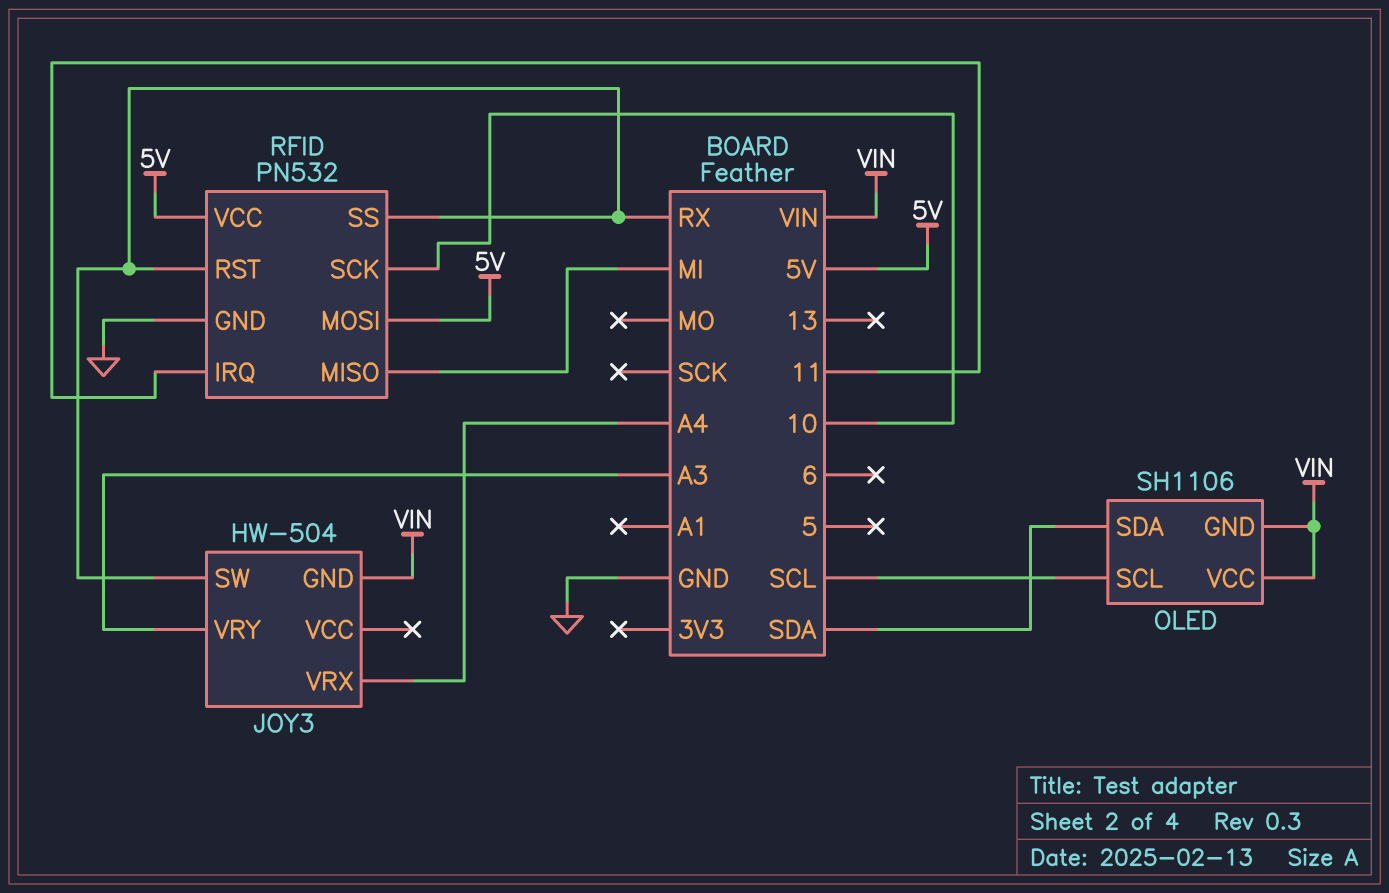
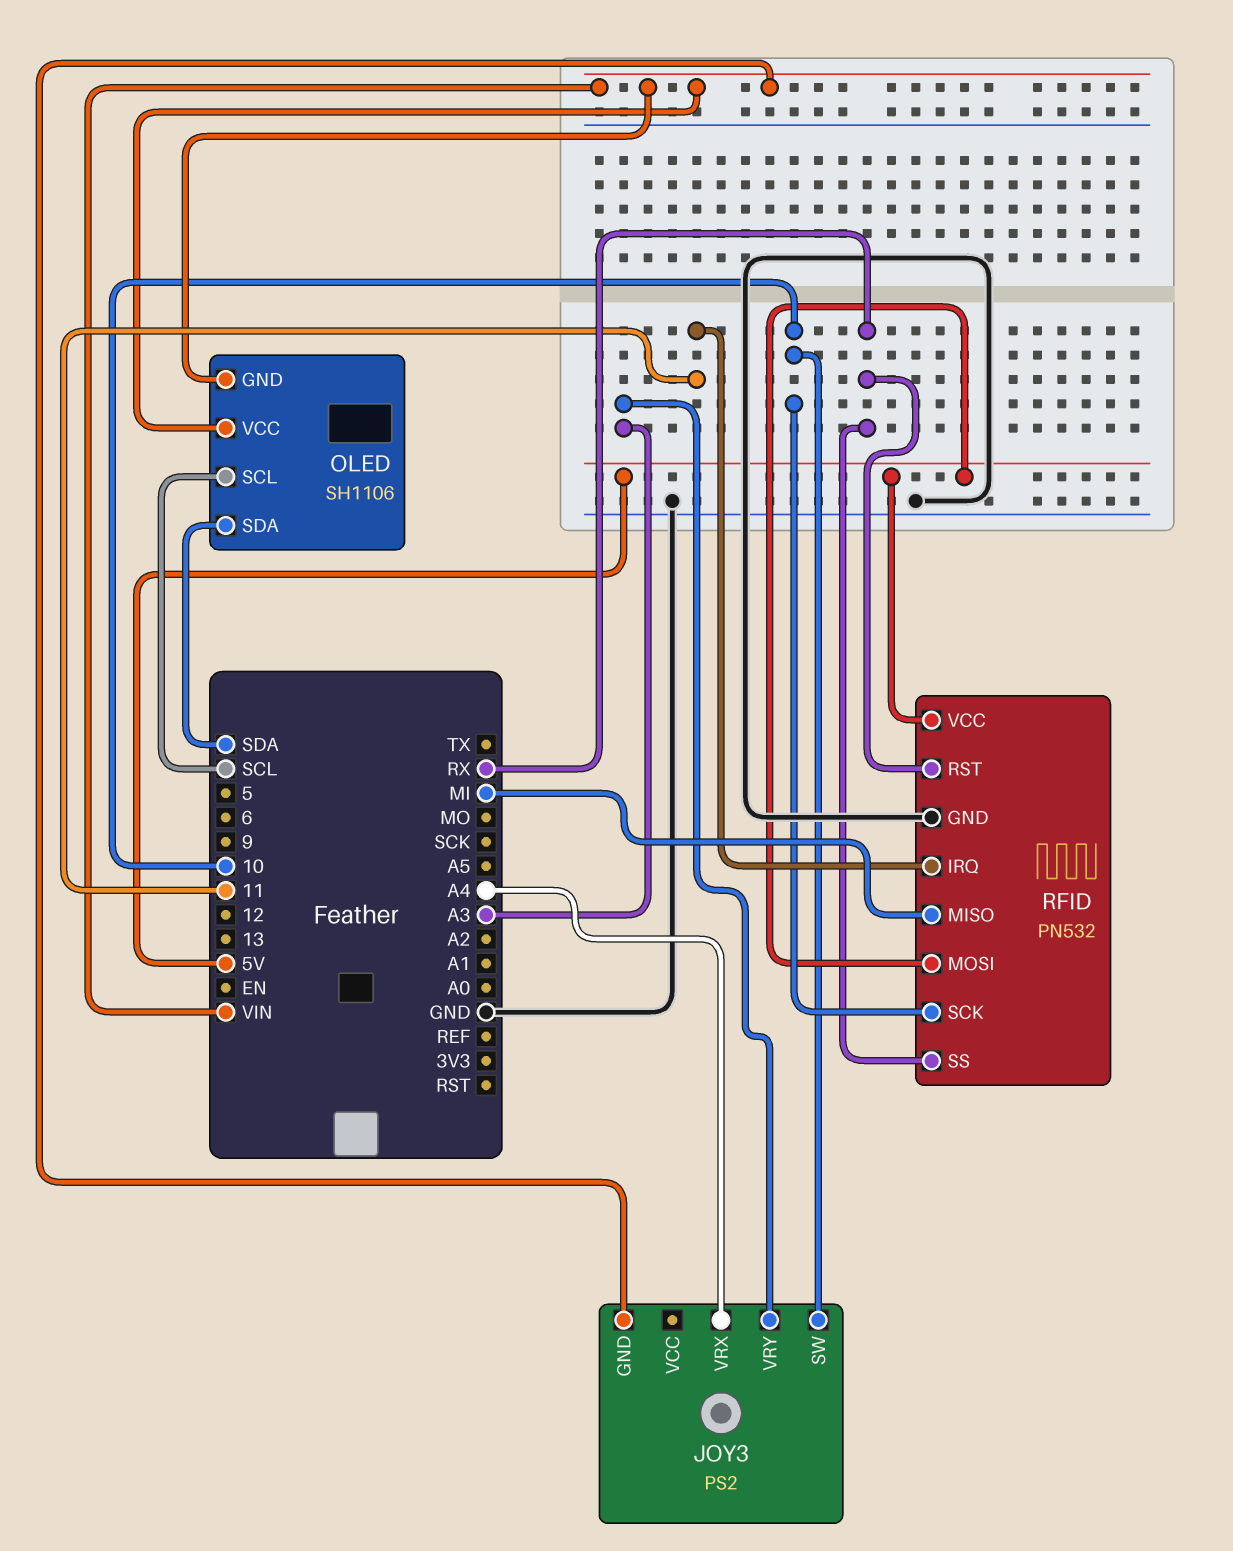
JOY3: HW-504 -> PS2
JOY3 pin SW: RX -> 10

